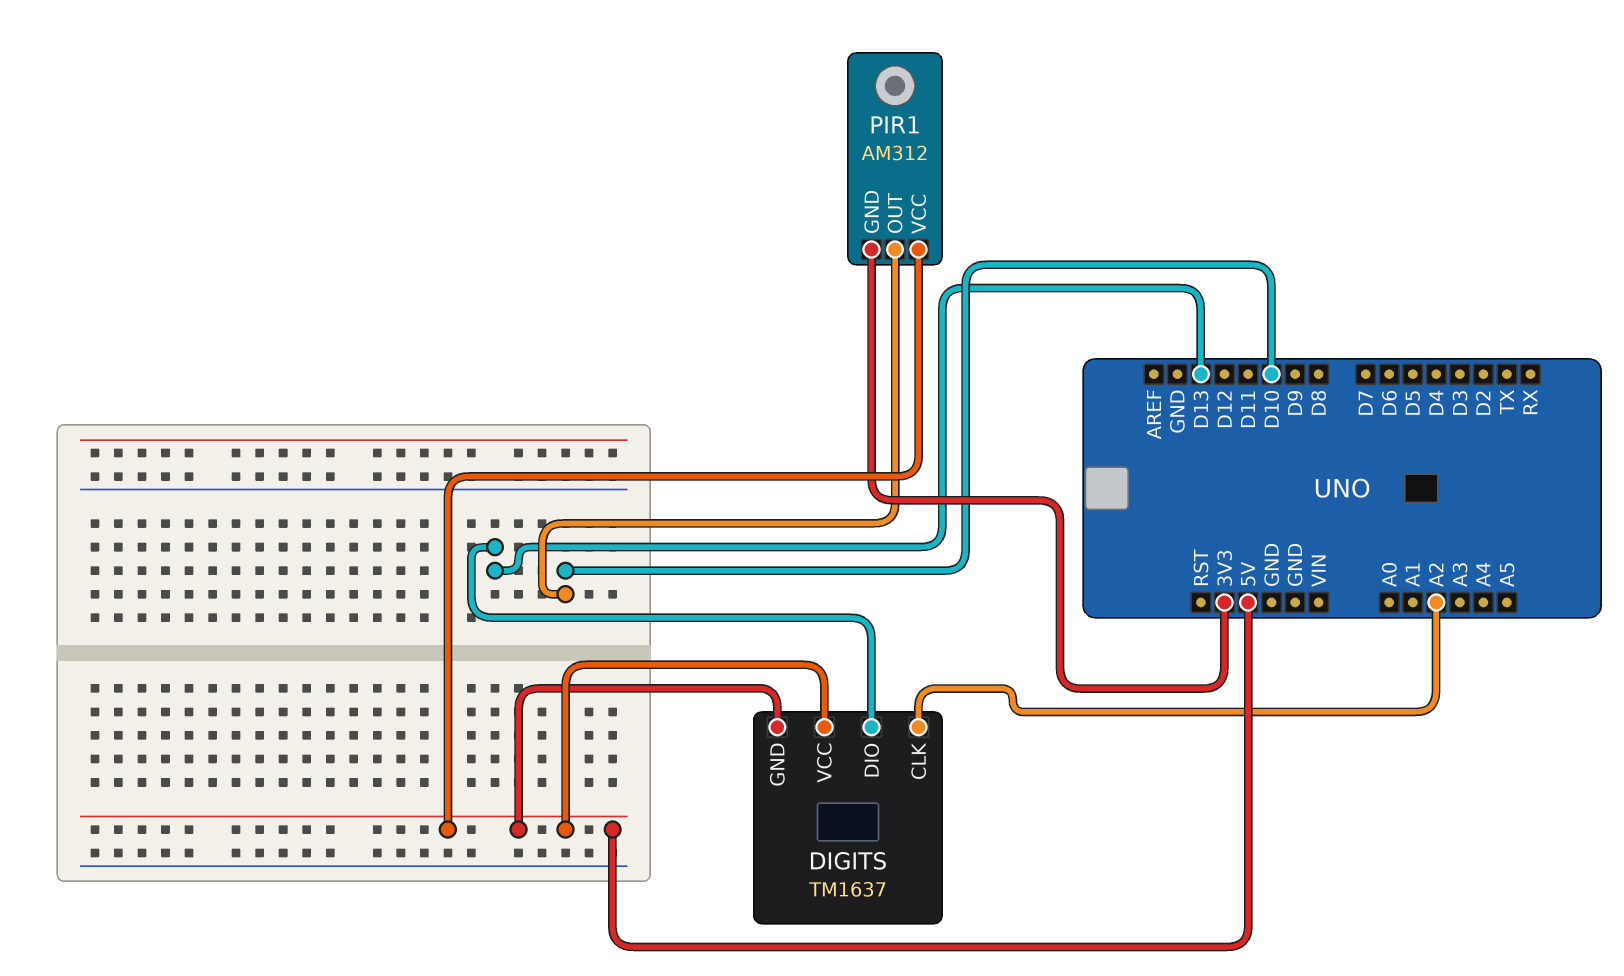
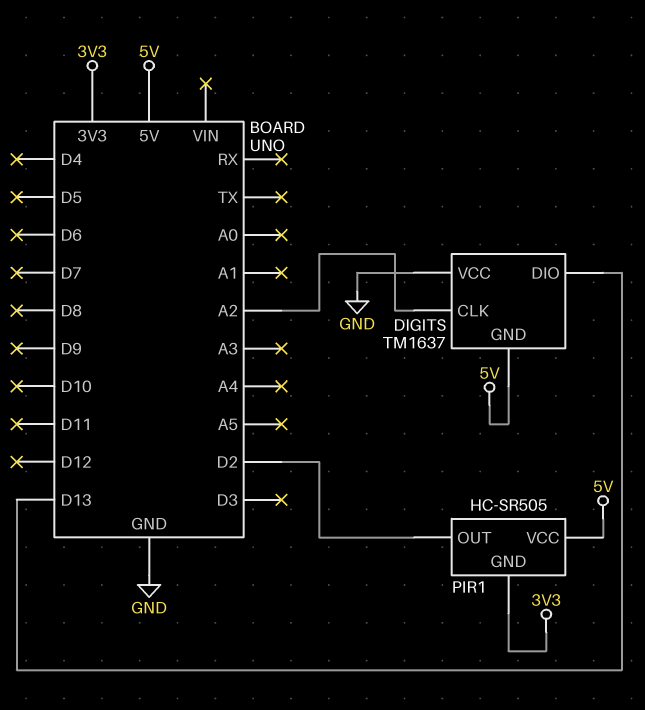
DIGITS pin VCC: 5V -> GND
PIR1: AM312 -> HC-SR505
PIR1 pin OUT: D10 -> D2

